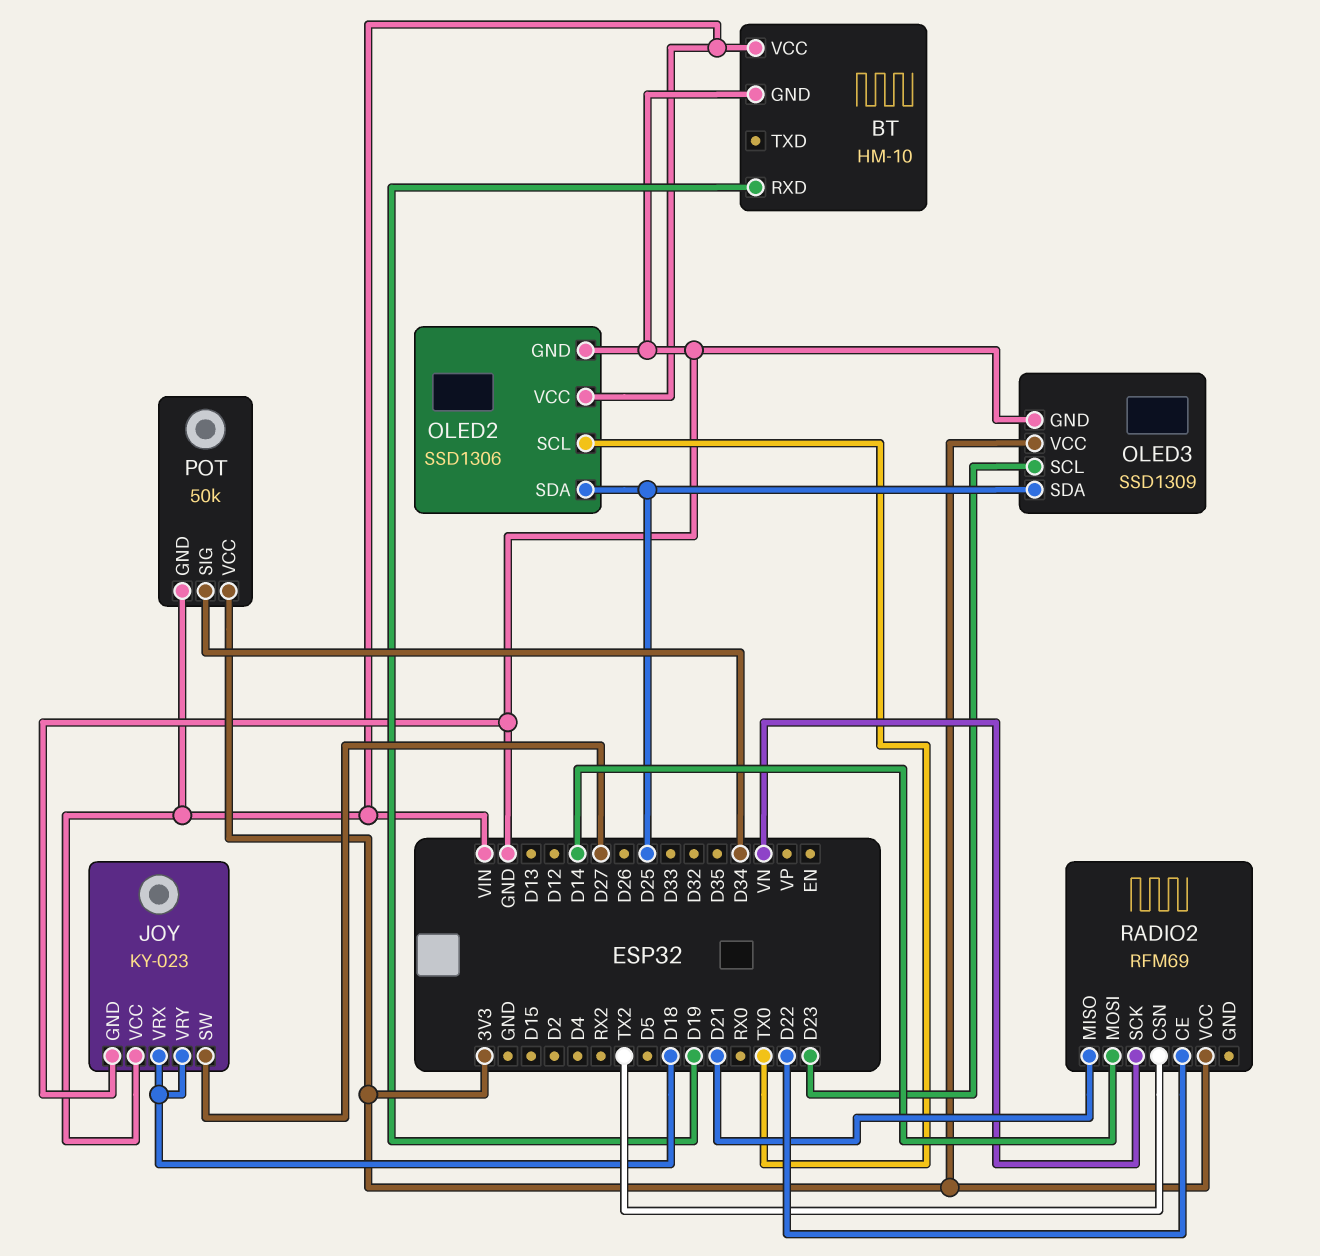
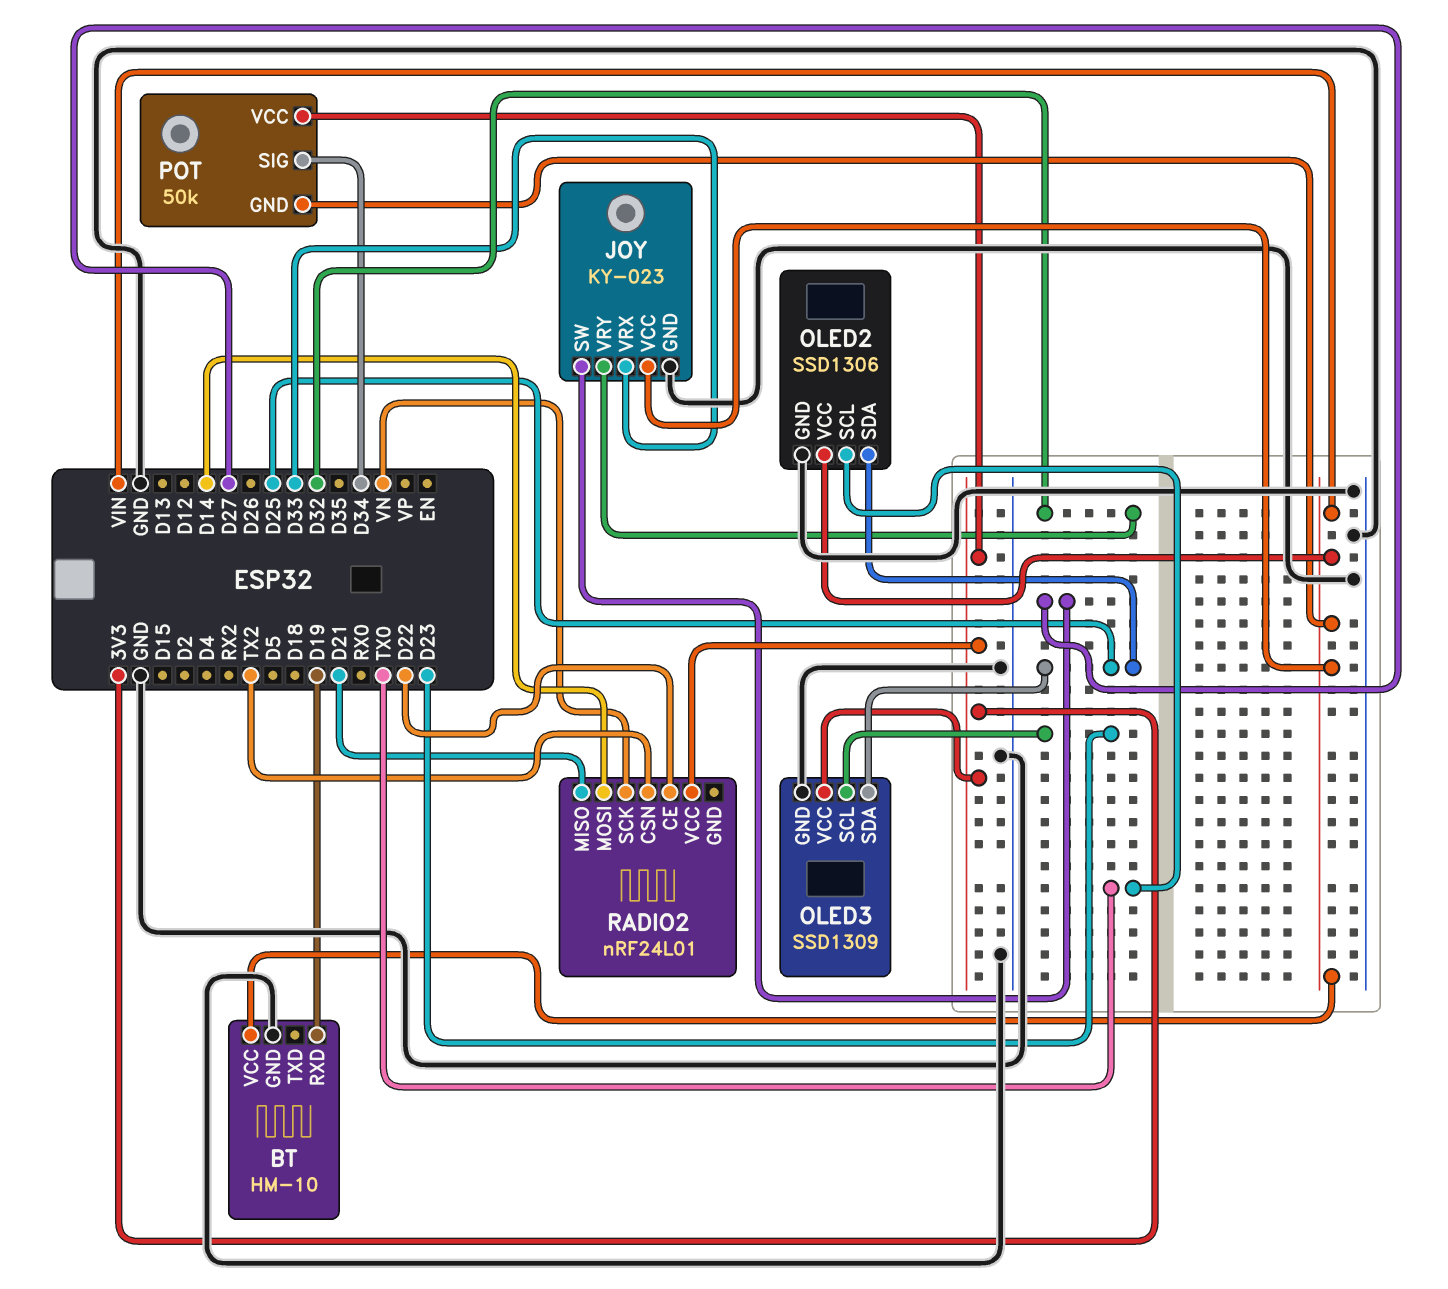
JOY pin VRX: D18 -> D33
JOY pin VRY: D18 -> D32
RADIO2: RFM69 -> nRF24L01

